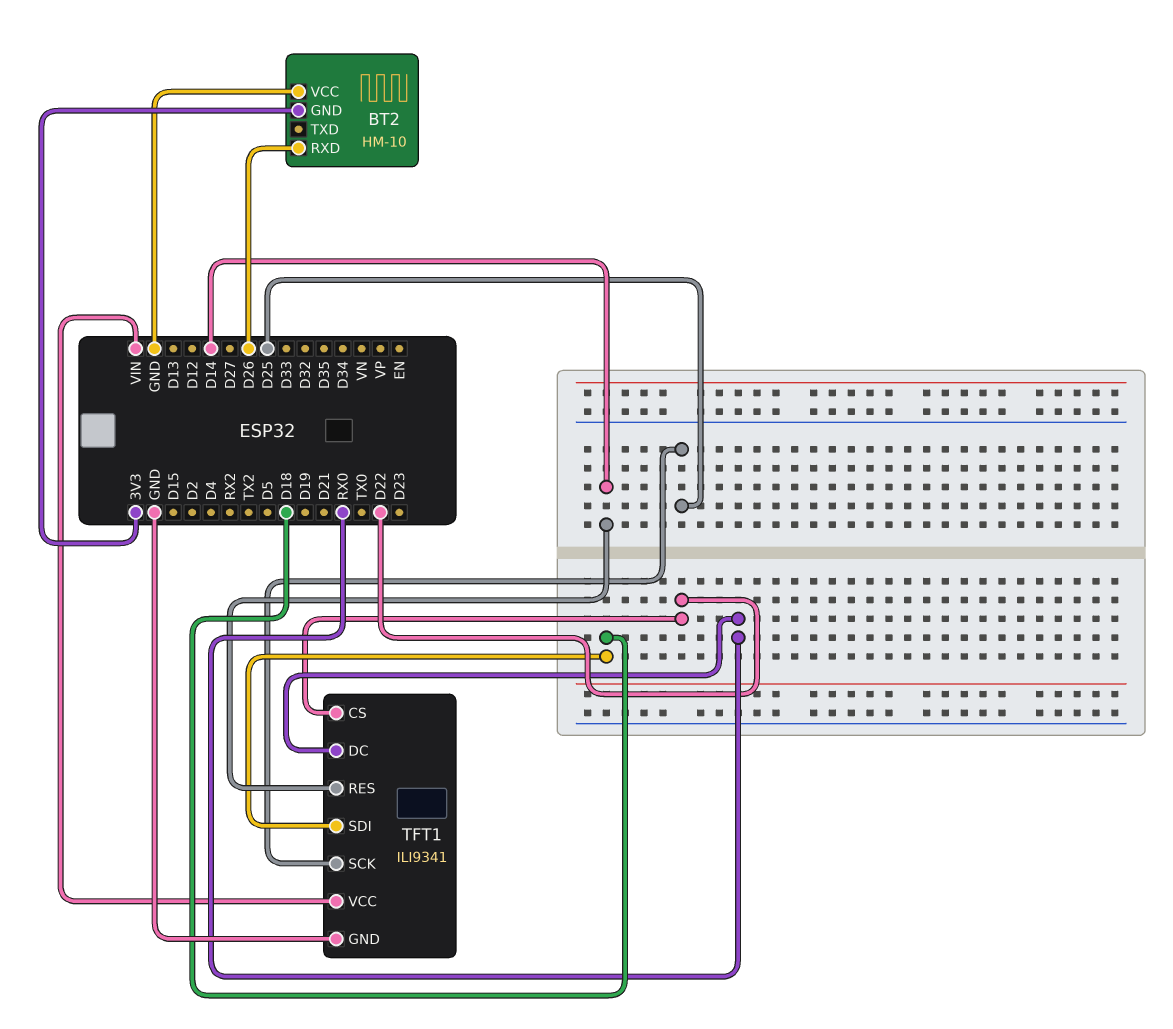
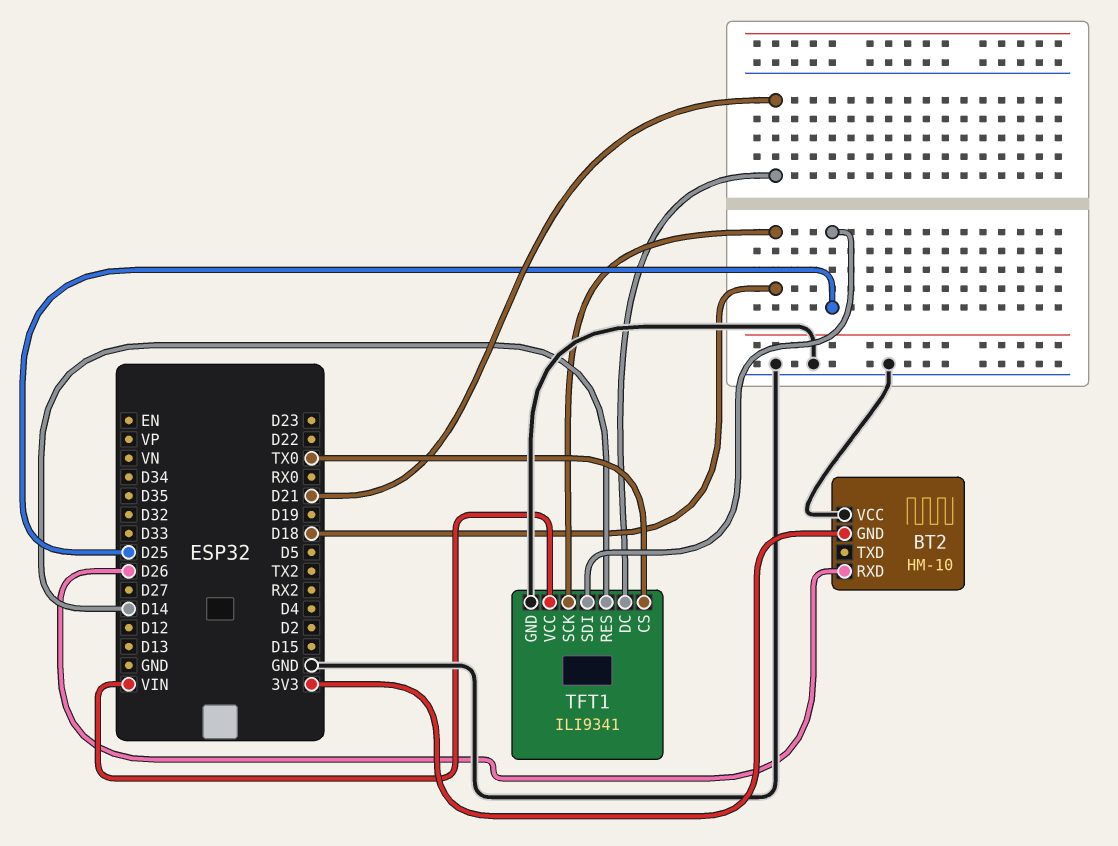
TFT1 pin CS: D22 -> TX0
TFT1 pin DC: RX0 -> D21
TFT1 pin SCK: D25 -> D18
TFT1 pin SDI: D18 -> D25

